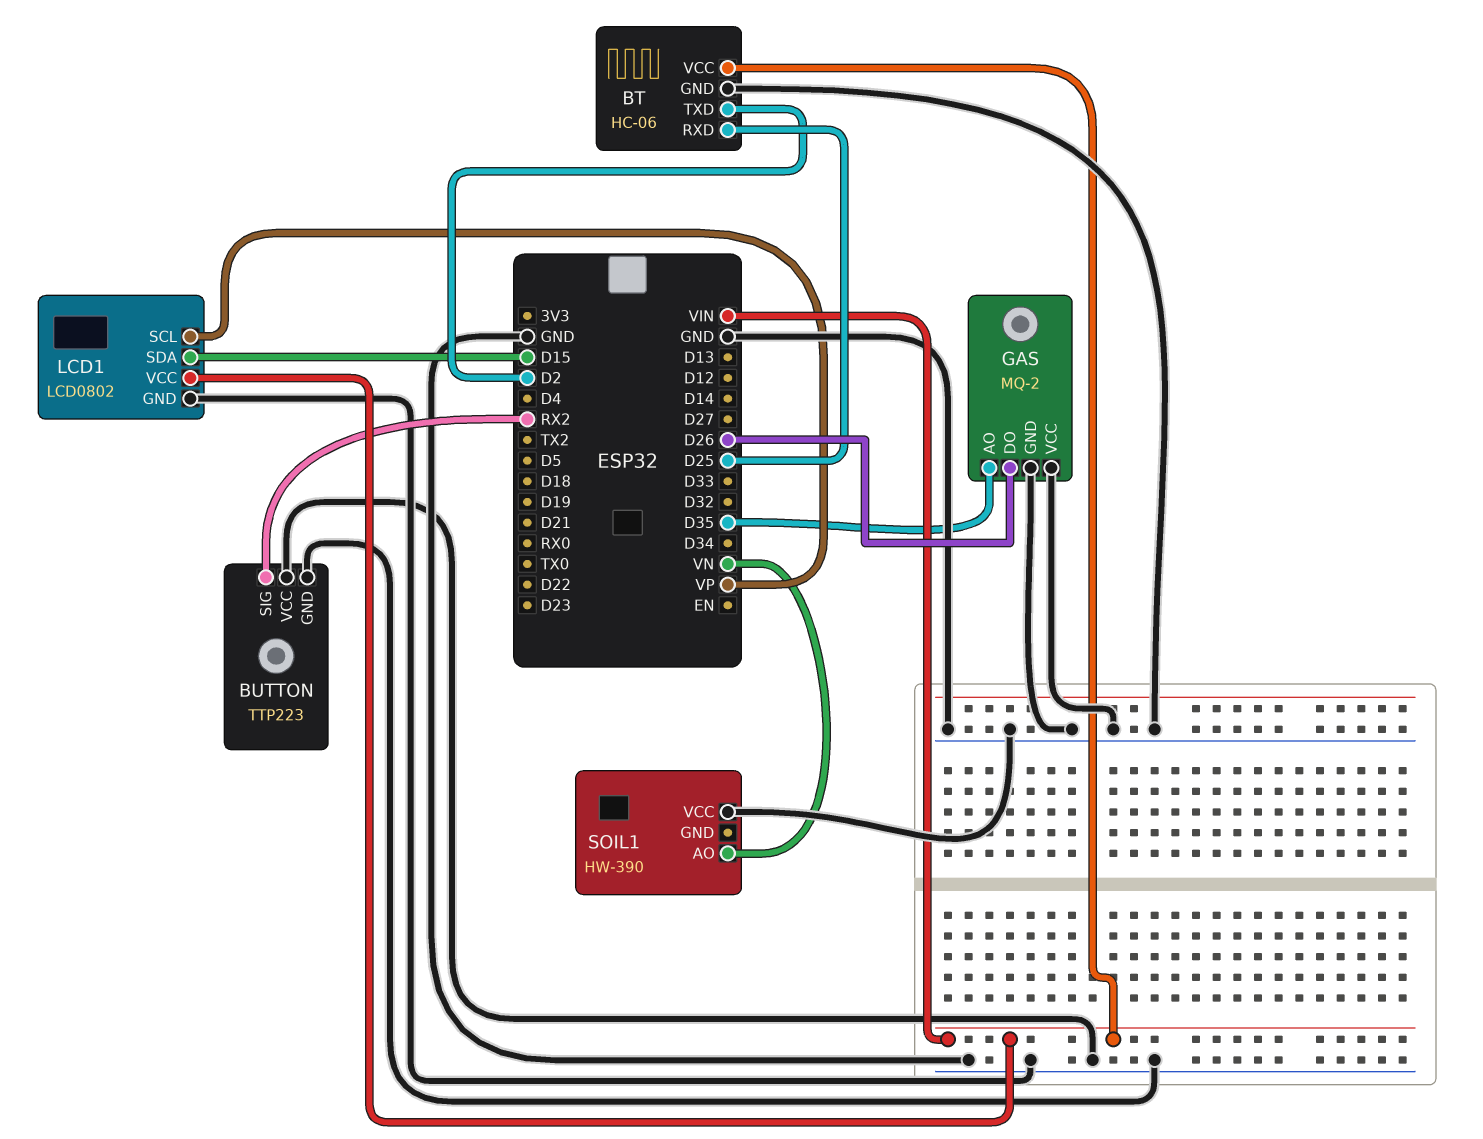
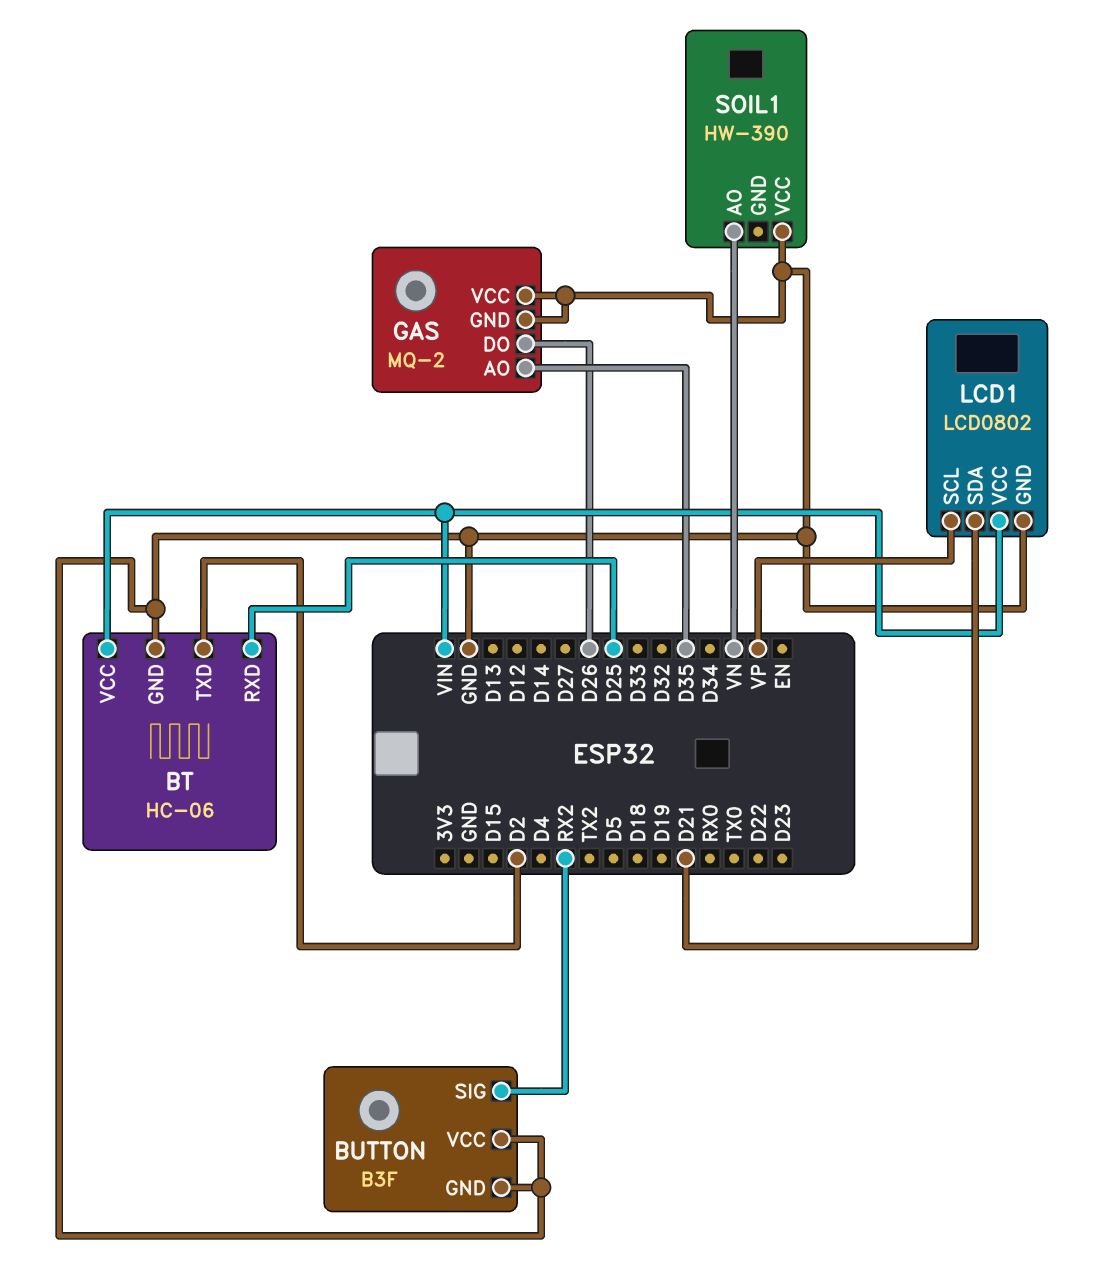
BUTTON: TTP223 -> B3F
LCD1 pin SDA: D15 -> D21

